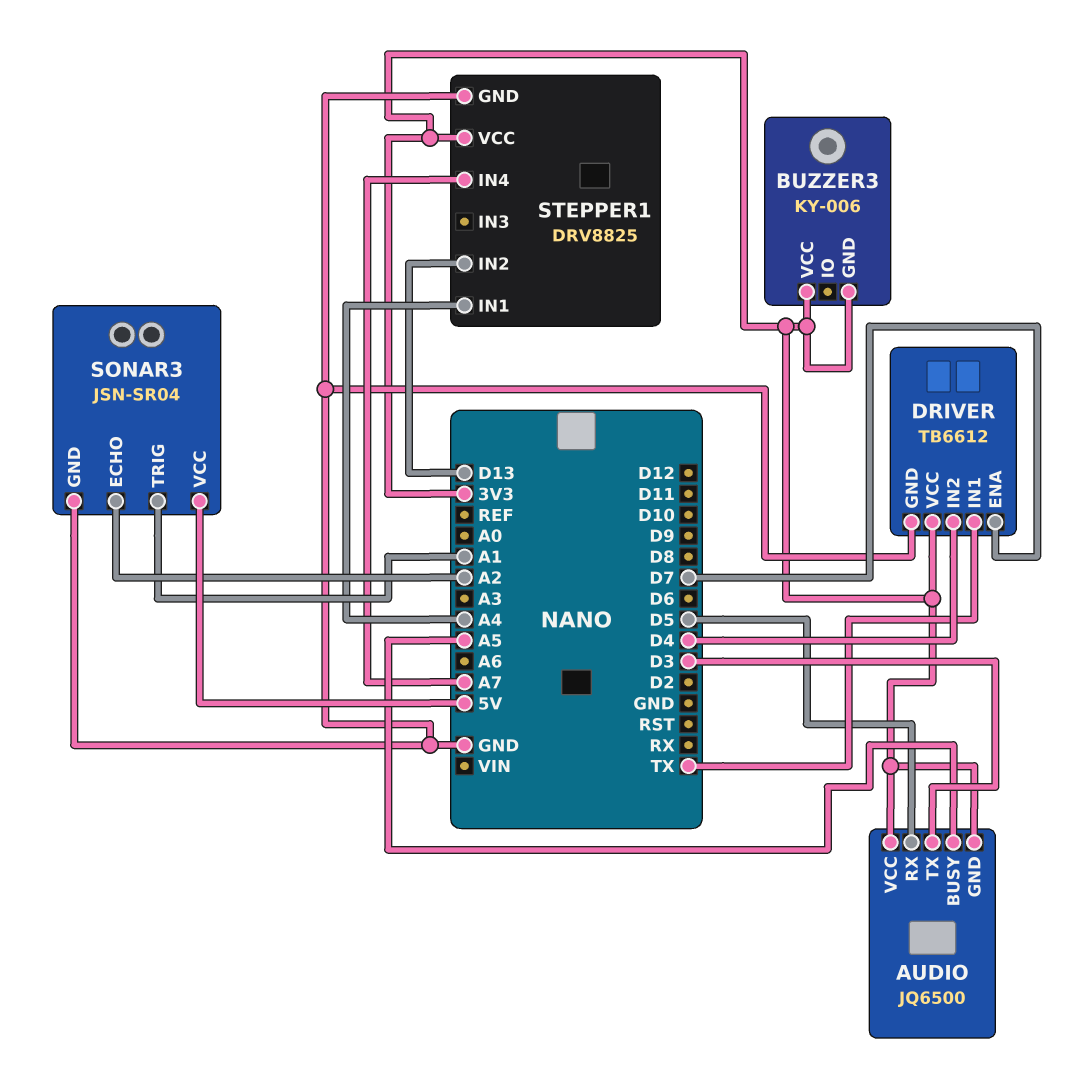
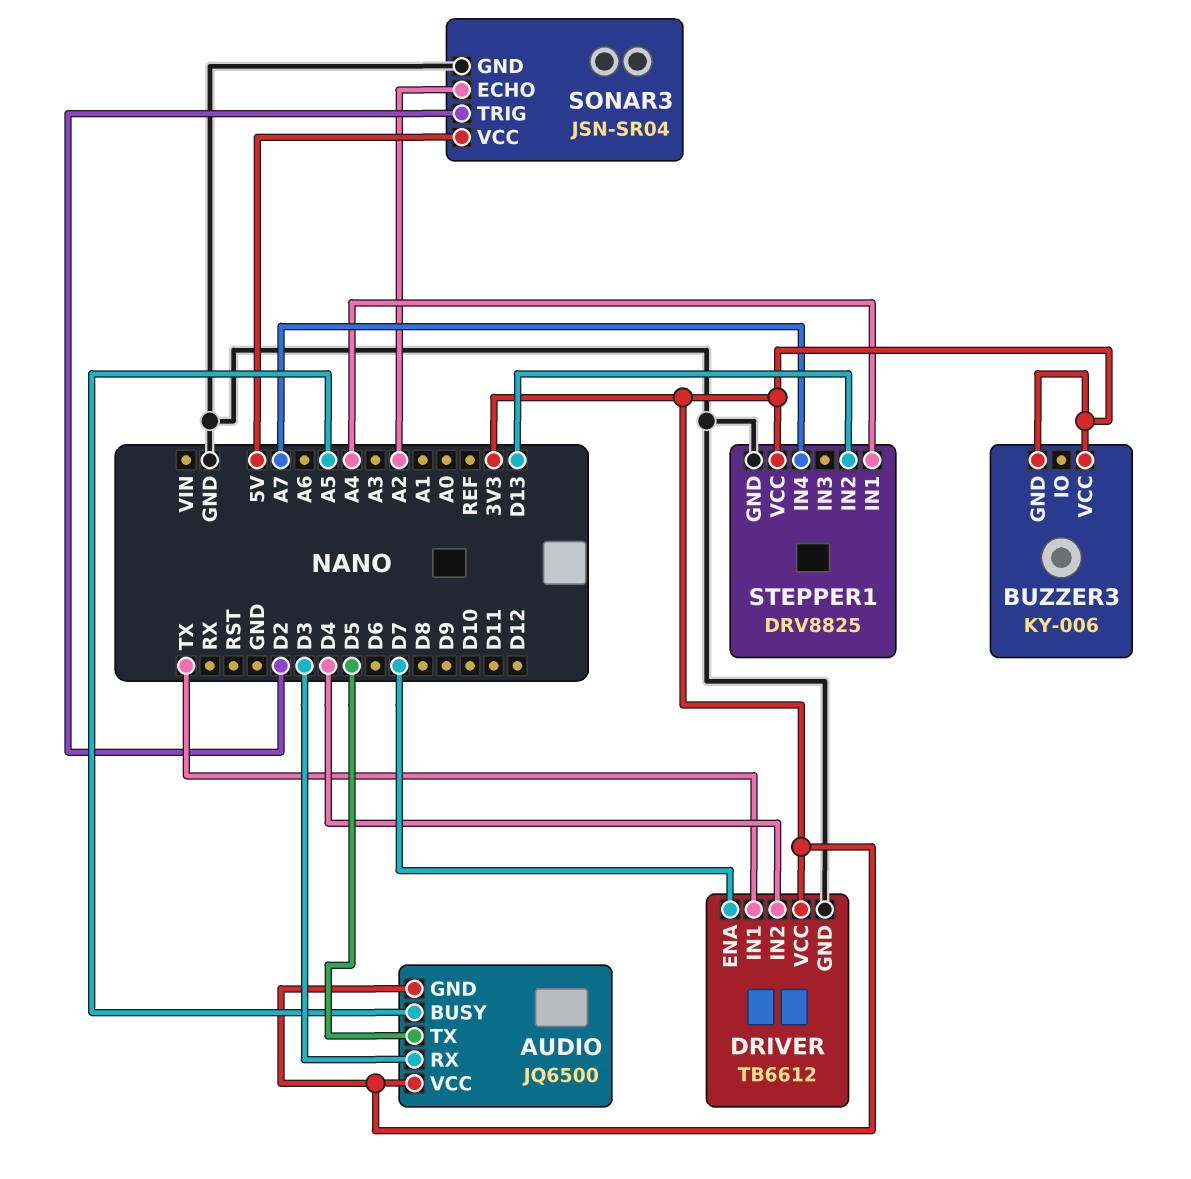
AUDIO pin RX: D5 -> D3
AUDIO pin TX: D3 -> D5
SONAR3 pin TRIG: A1 -> D2

